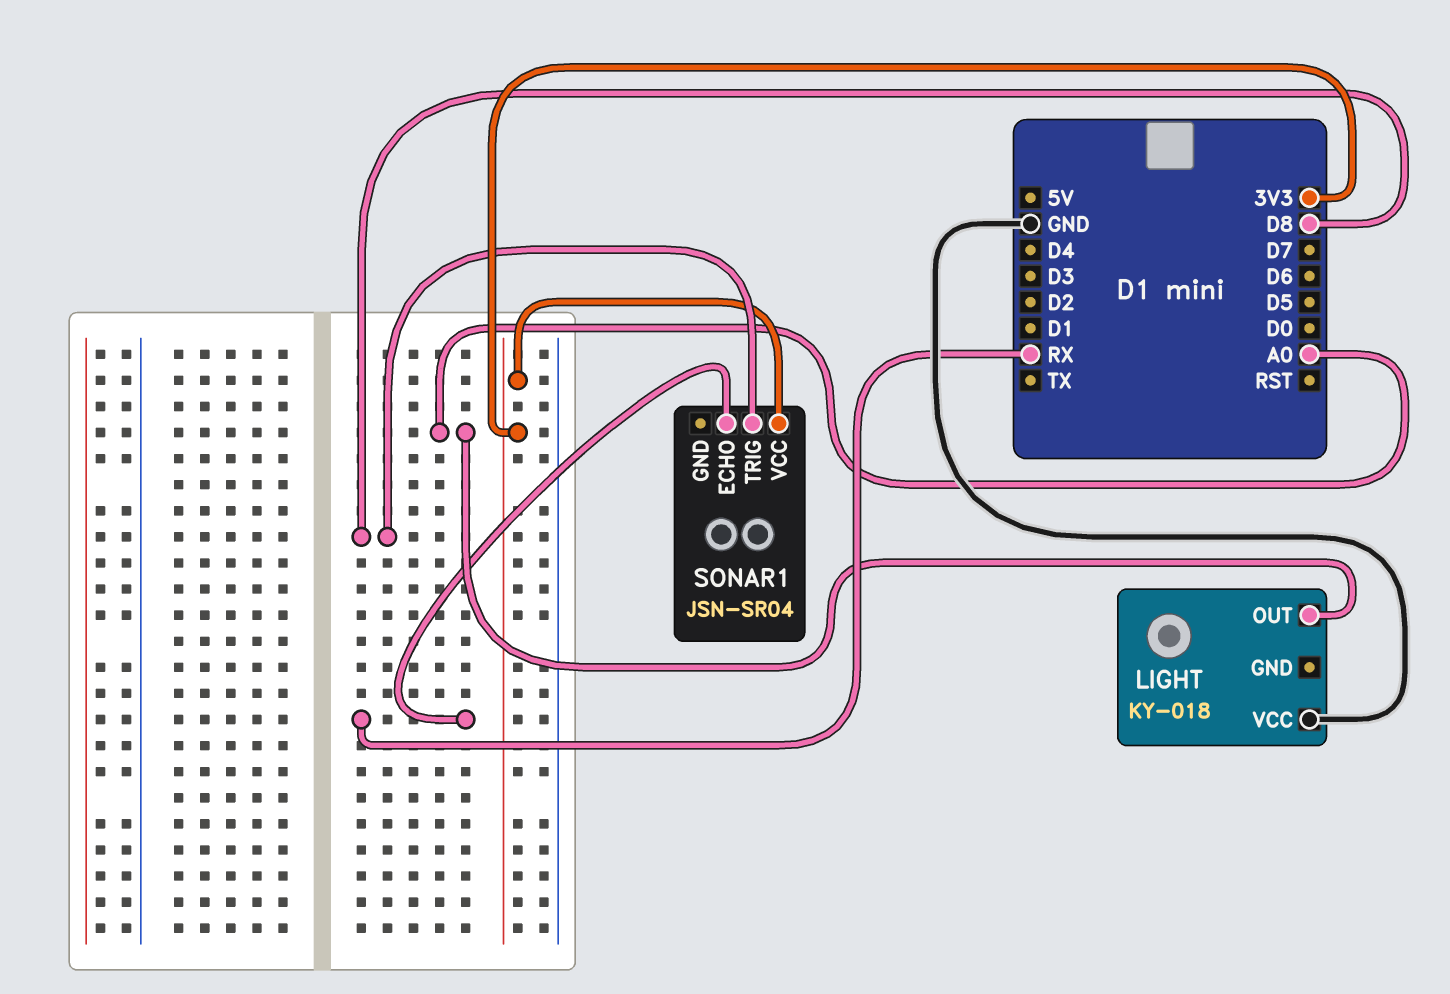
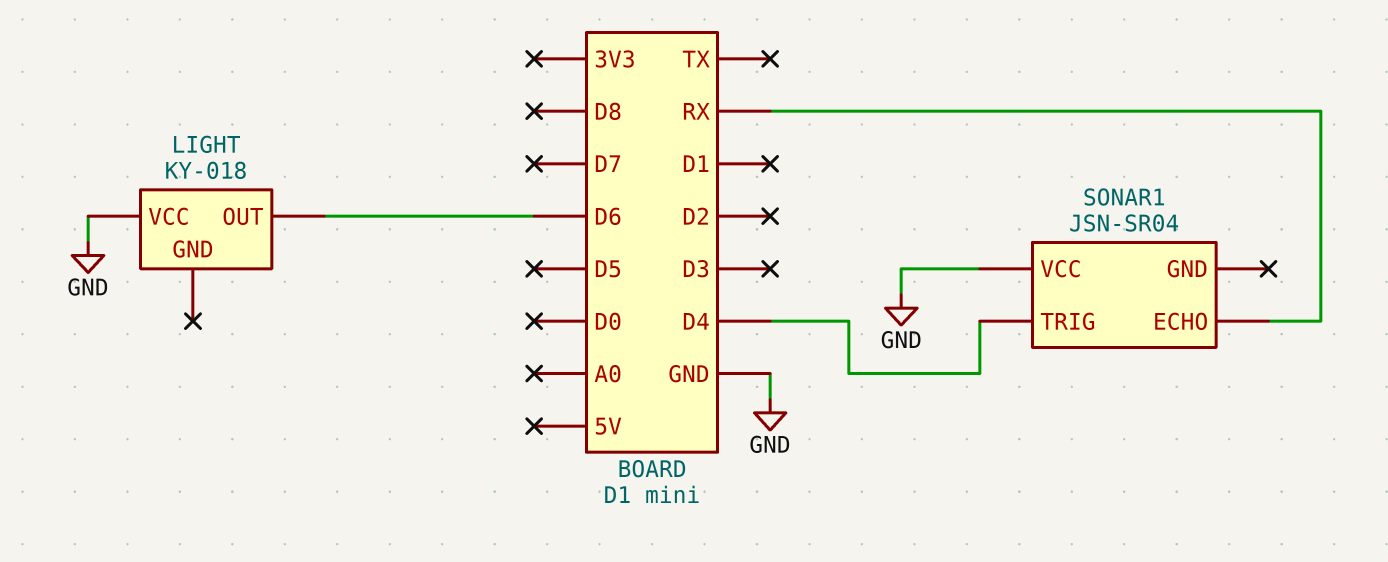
LIGHT pin OUT: A0 -> D6
SONAR1 pin TRIG: D8 -> D4
SONAR1 pin VCC: 3V3 -> GND

